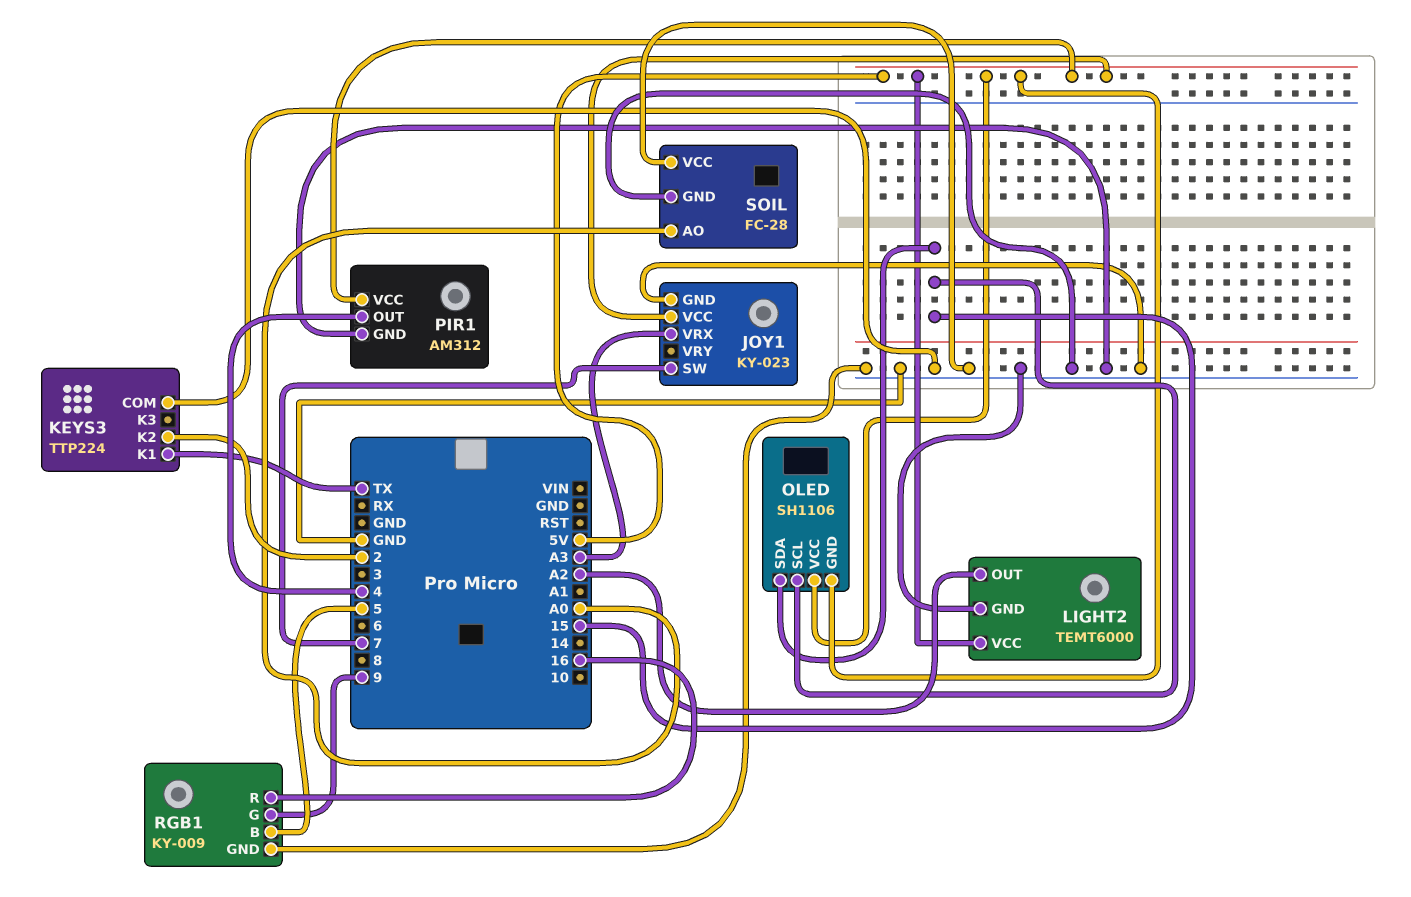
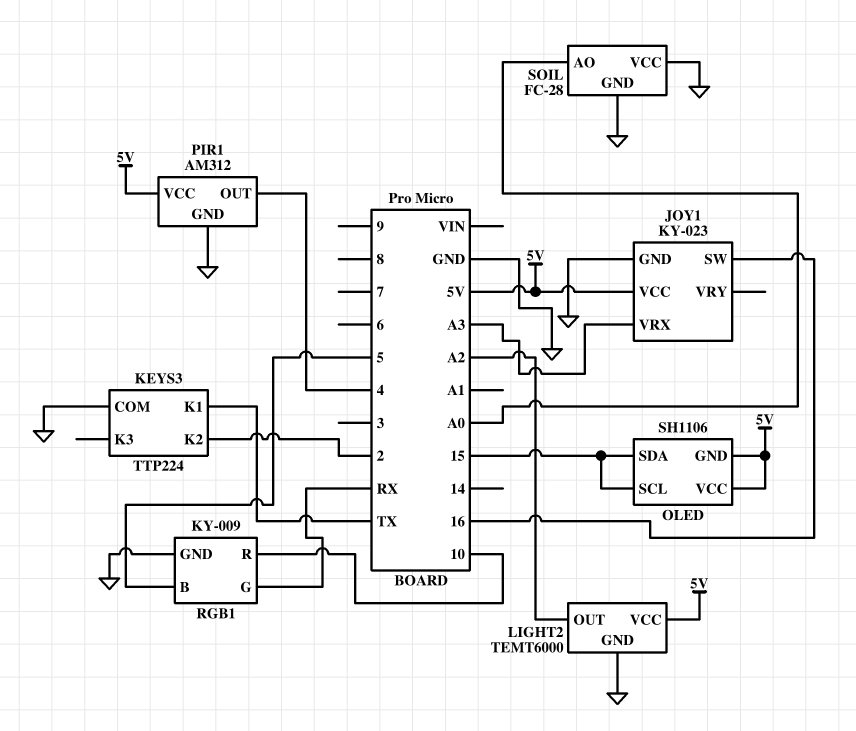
JOY1 pin SW: 7 -> 16
RGB1 pin G: 9 -> RX
RGB1 pin R: 16 -> 10

